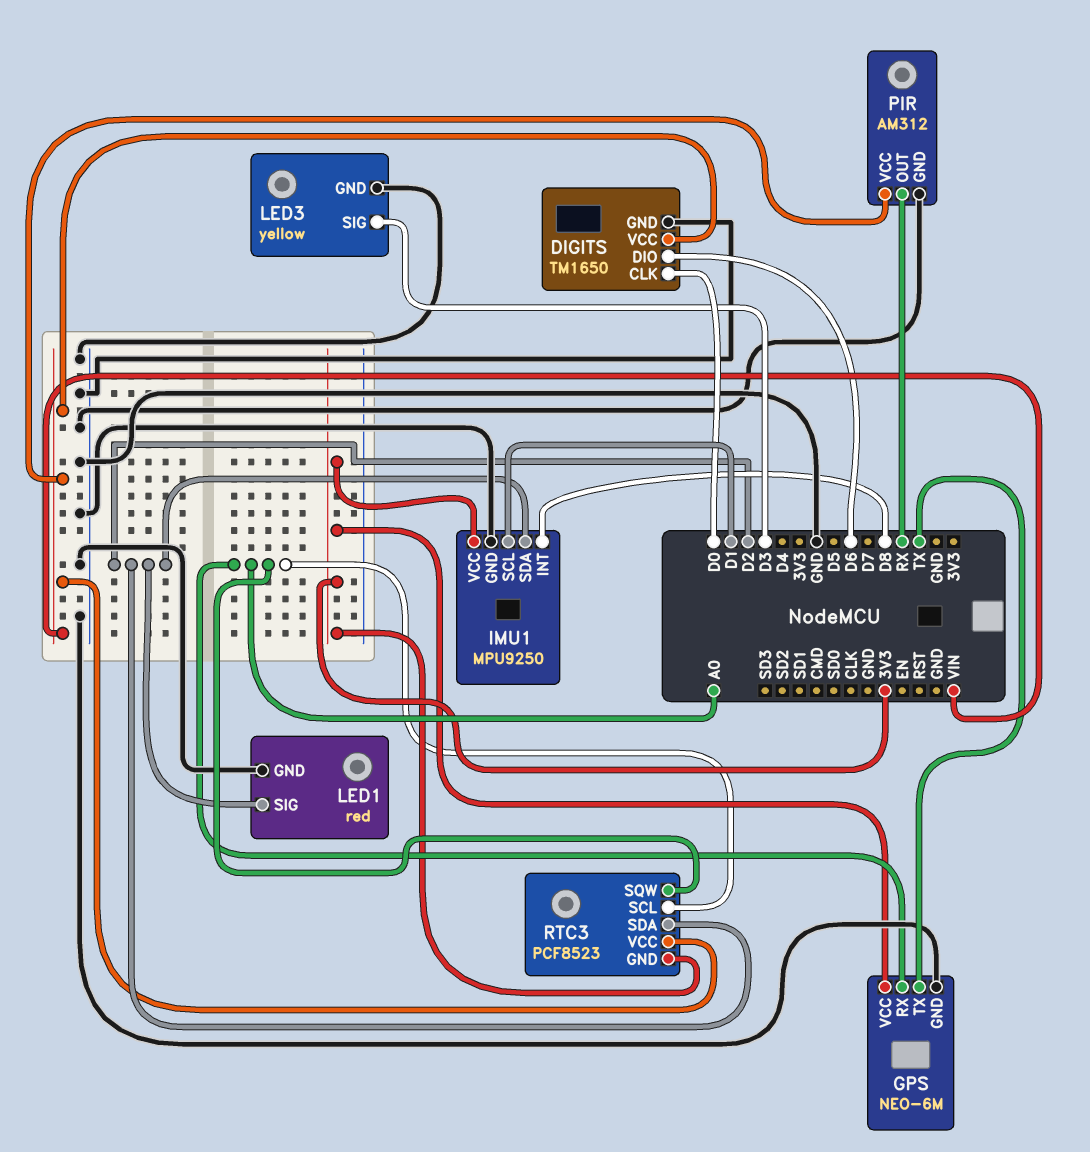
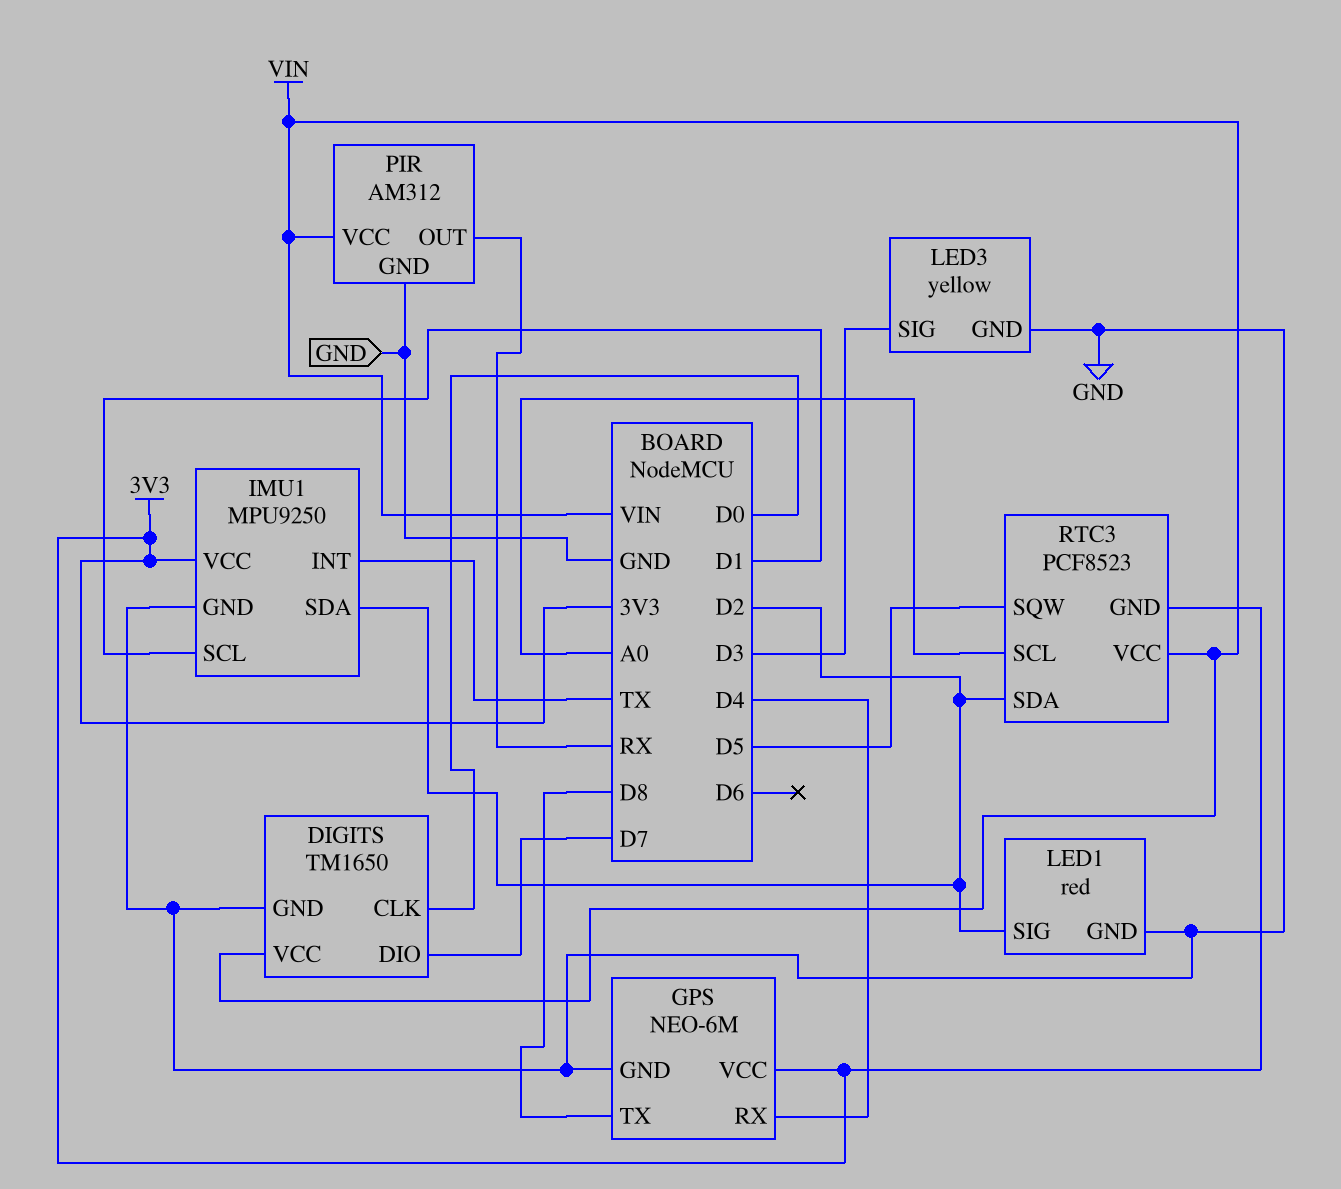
DIGITS pin DIO: D6 -> D7
GPS pin RX: A0 -> D4
GPS pin TX: TX -> D8
IMU1 pin INT: D8 -> TX
RTC3 pin SQW: A0 -> D5

